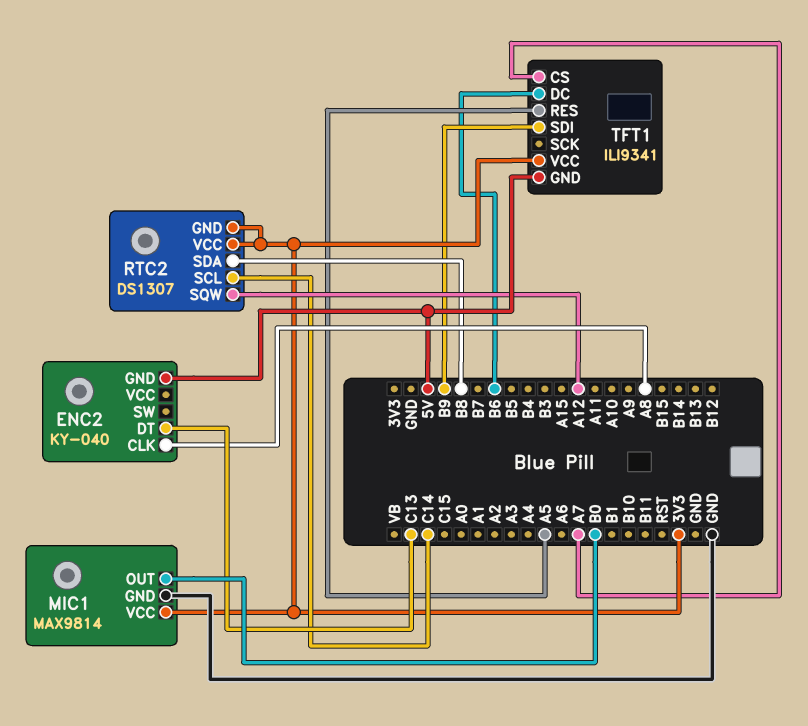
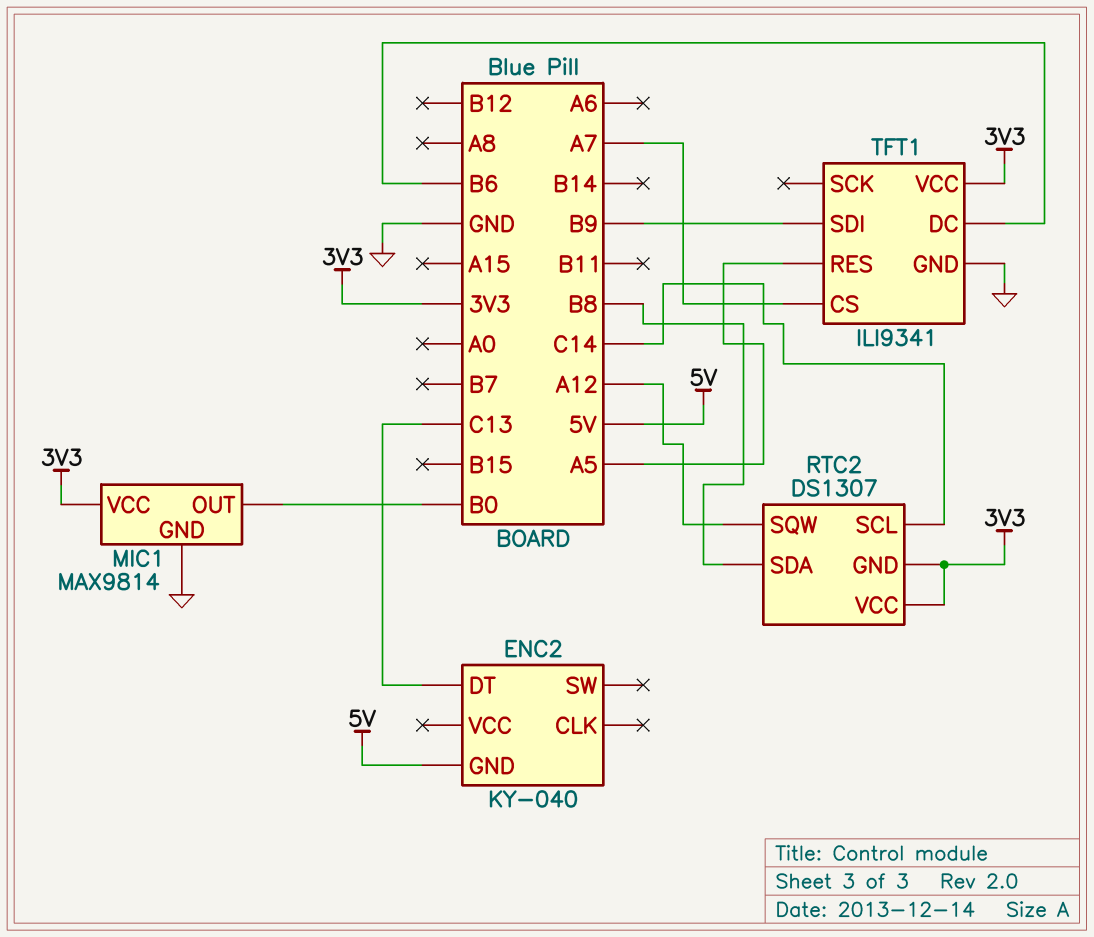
ENC2 pin CLK: A8 -> none
TFT1 pin GND: 5V -> GND

